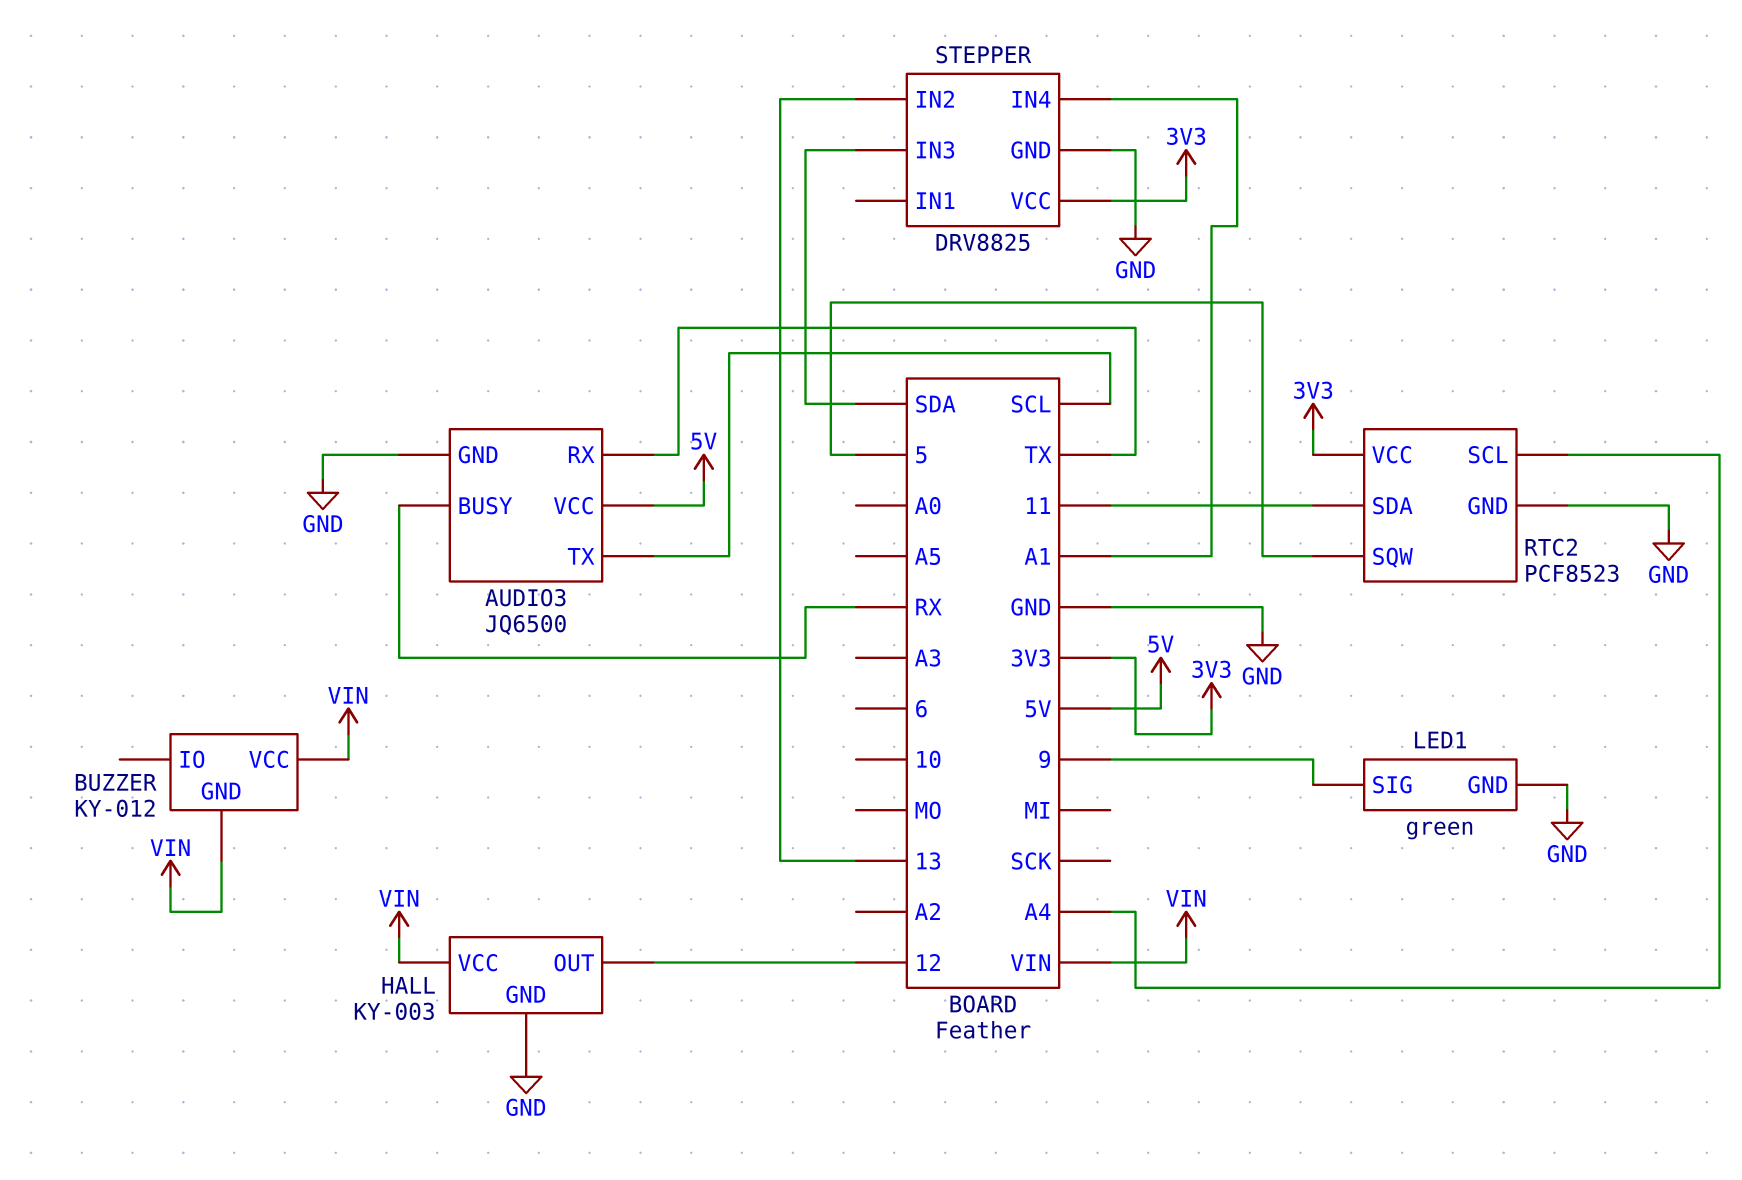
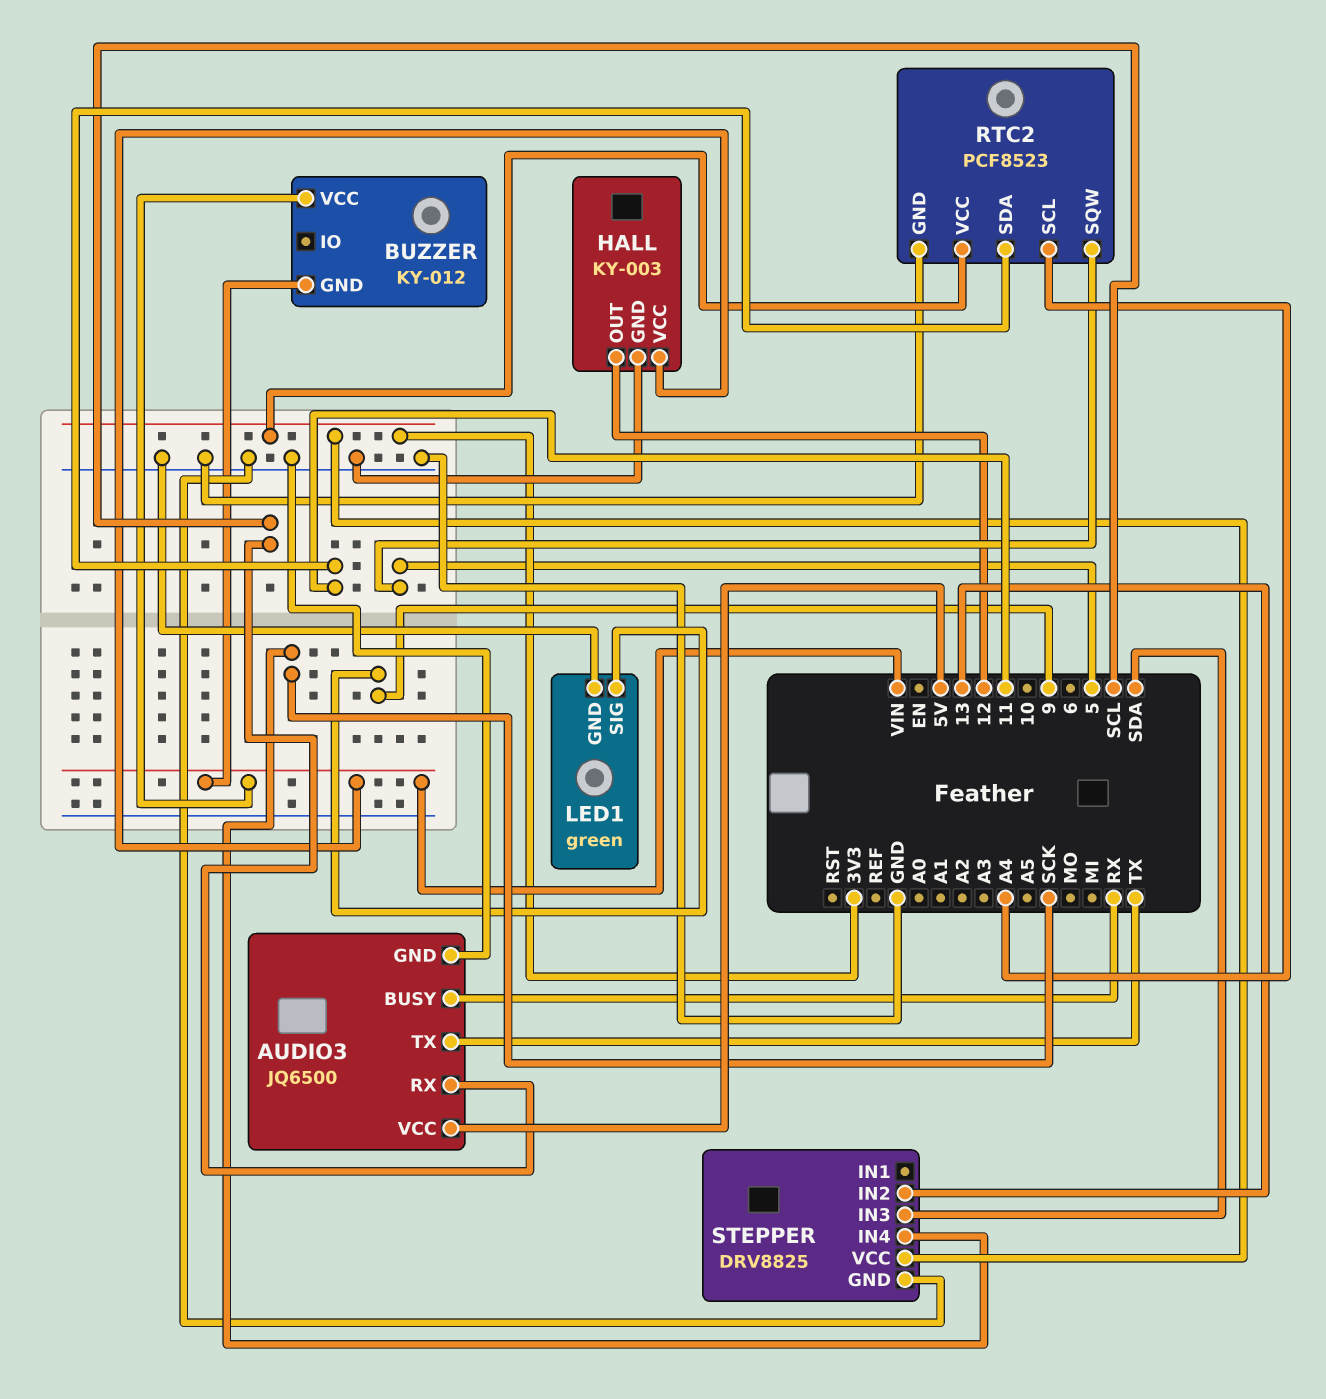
AUDIO3 pin RX: TX -> SCL
AUDIO3 pin TX: SCL -> TX
STEPPER pin IN4: A1 -> SCK

